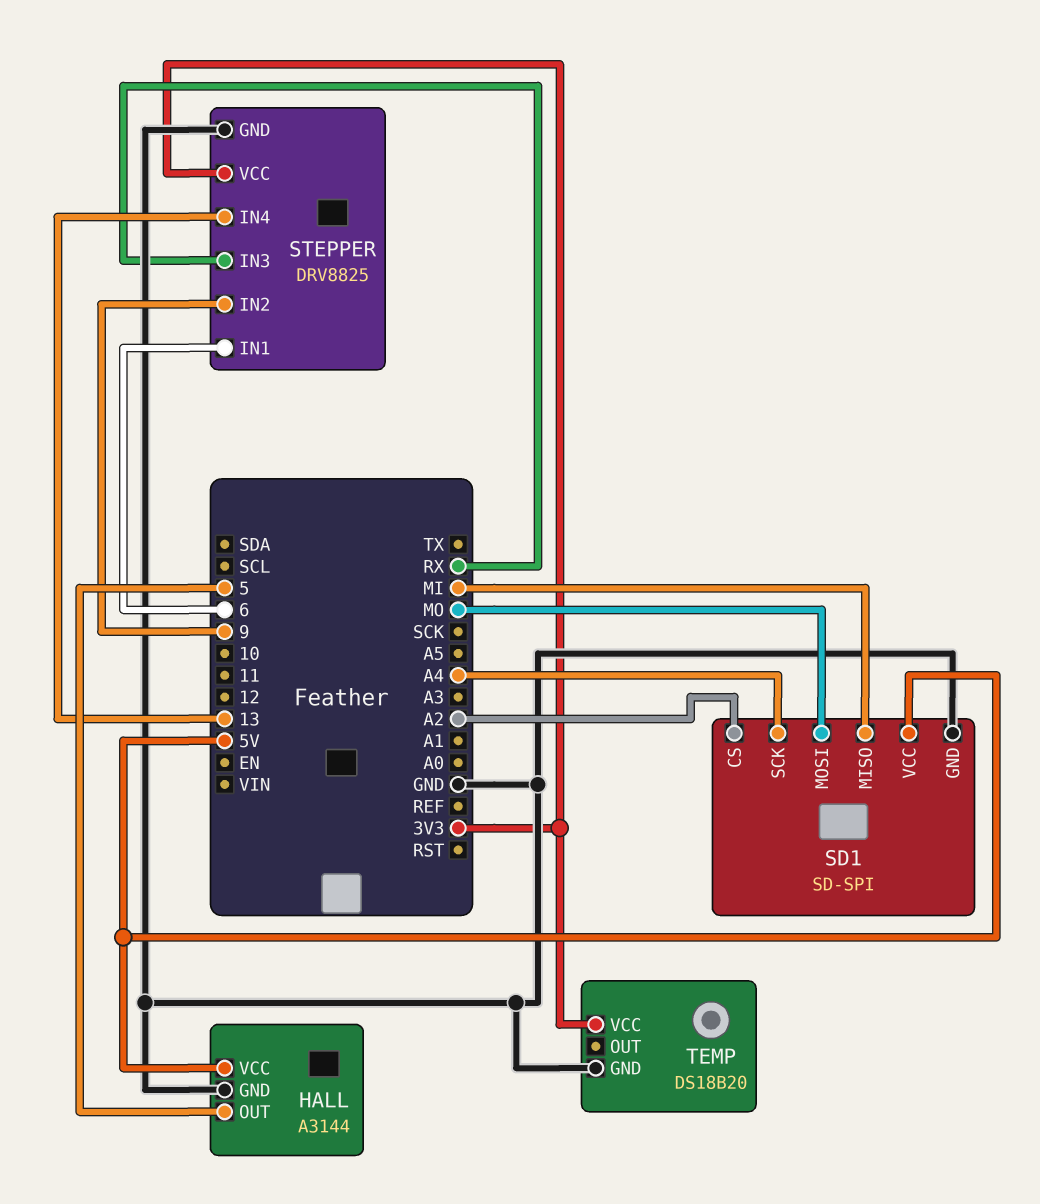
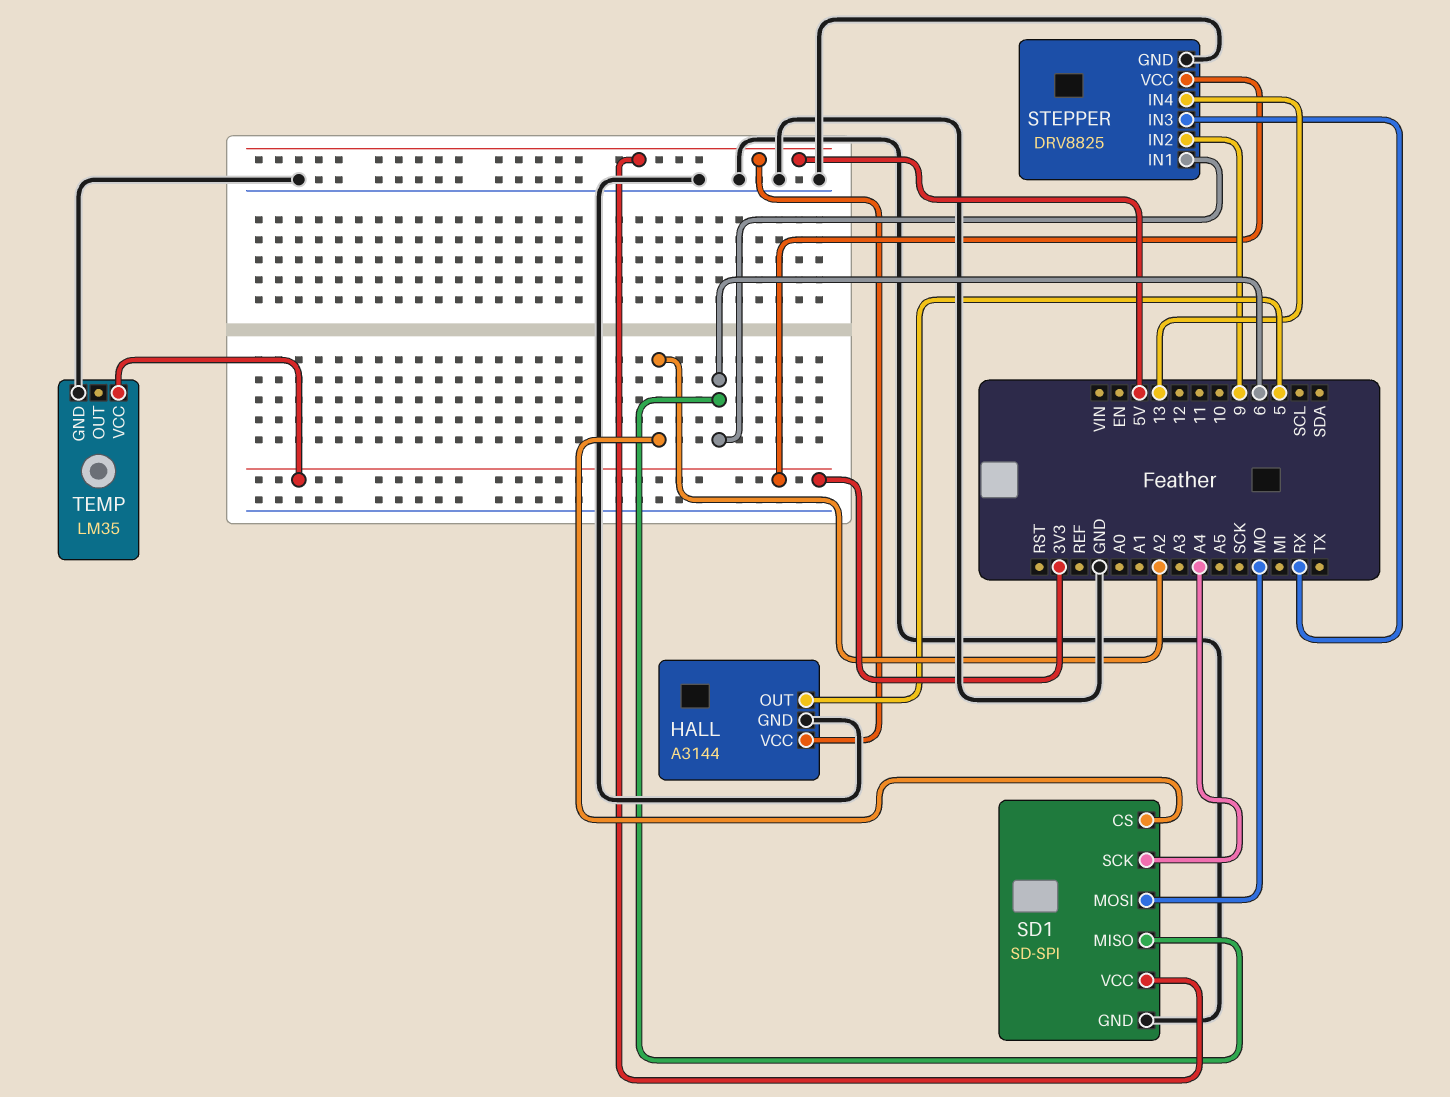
SD1 pin MISO: MI -> 6
TEMP: DS18B20 -> LM35

